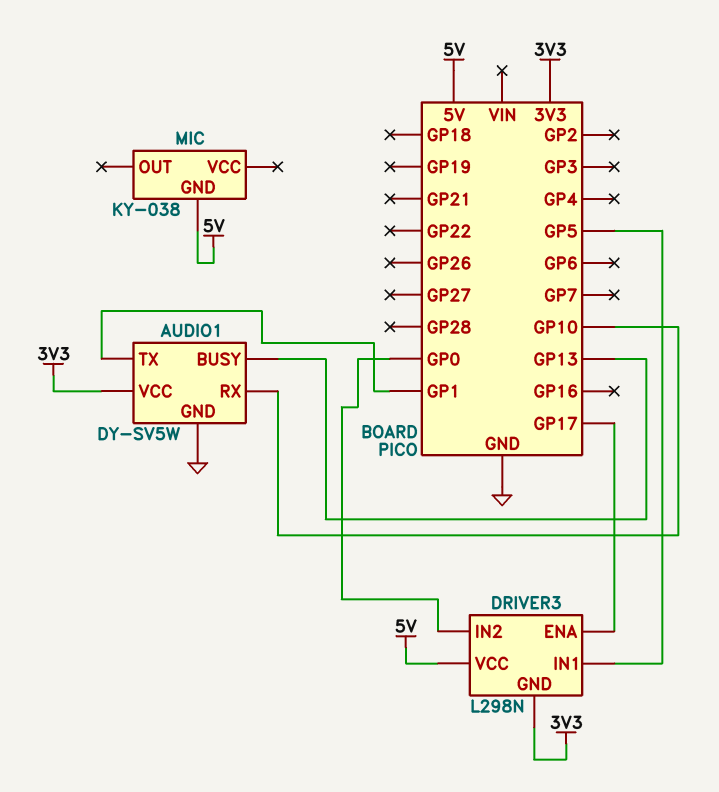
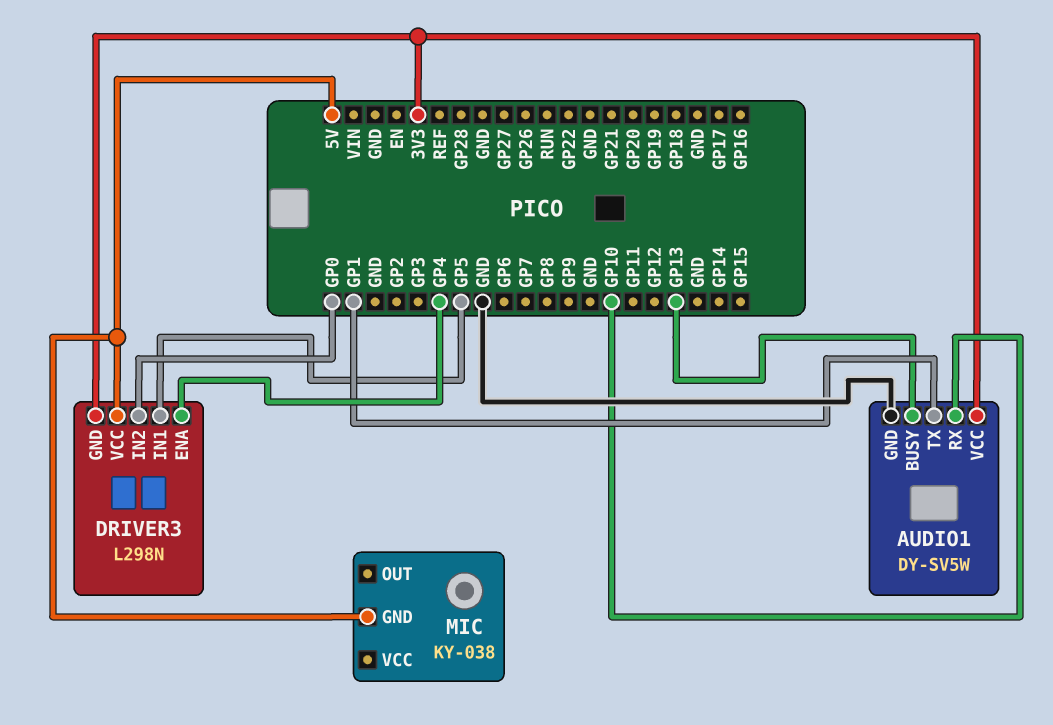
DRIVER3 pin ENA: GP17 -> GP4

